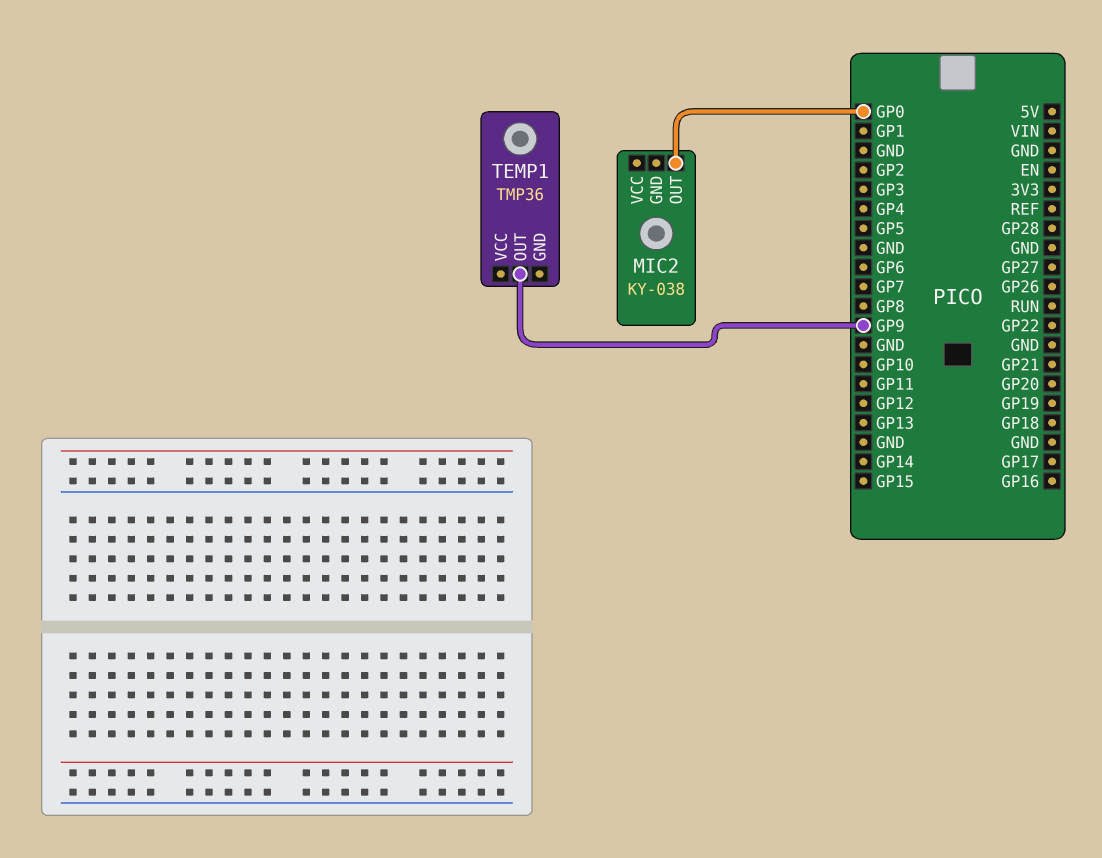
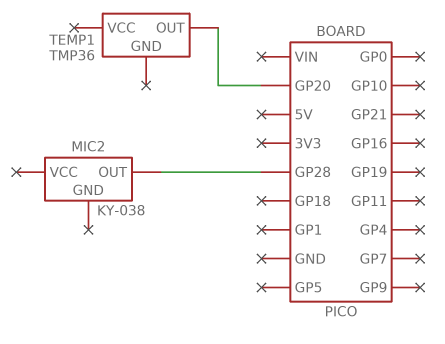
MIC2 pin OUT: GP0 -> GP28
TEMP1 pin OUT: GP9 -> GP20

